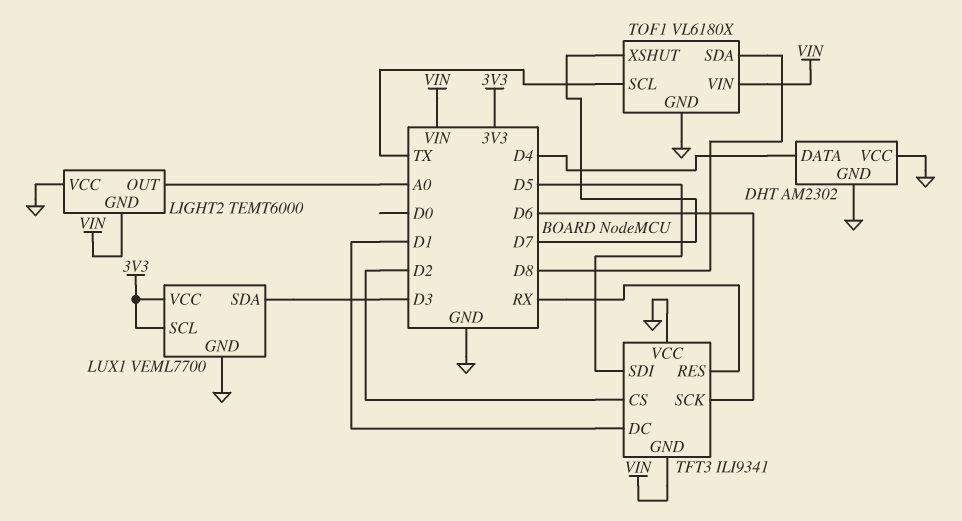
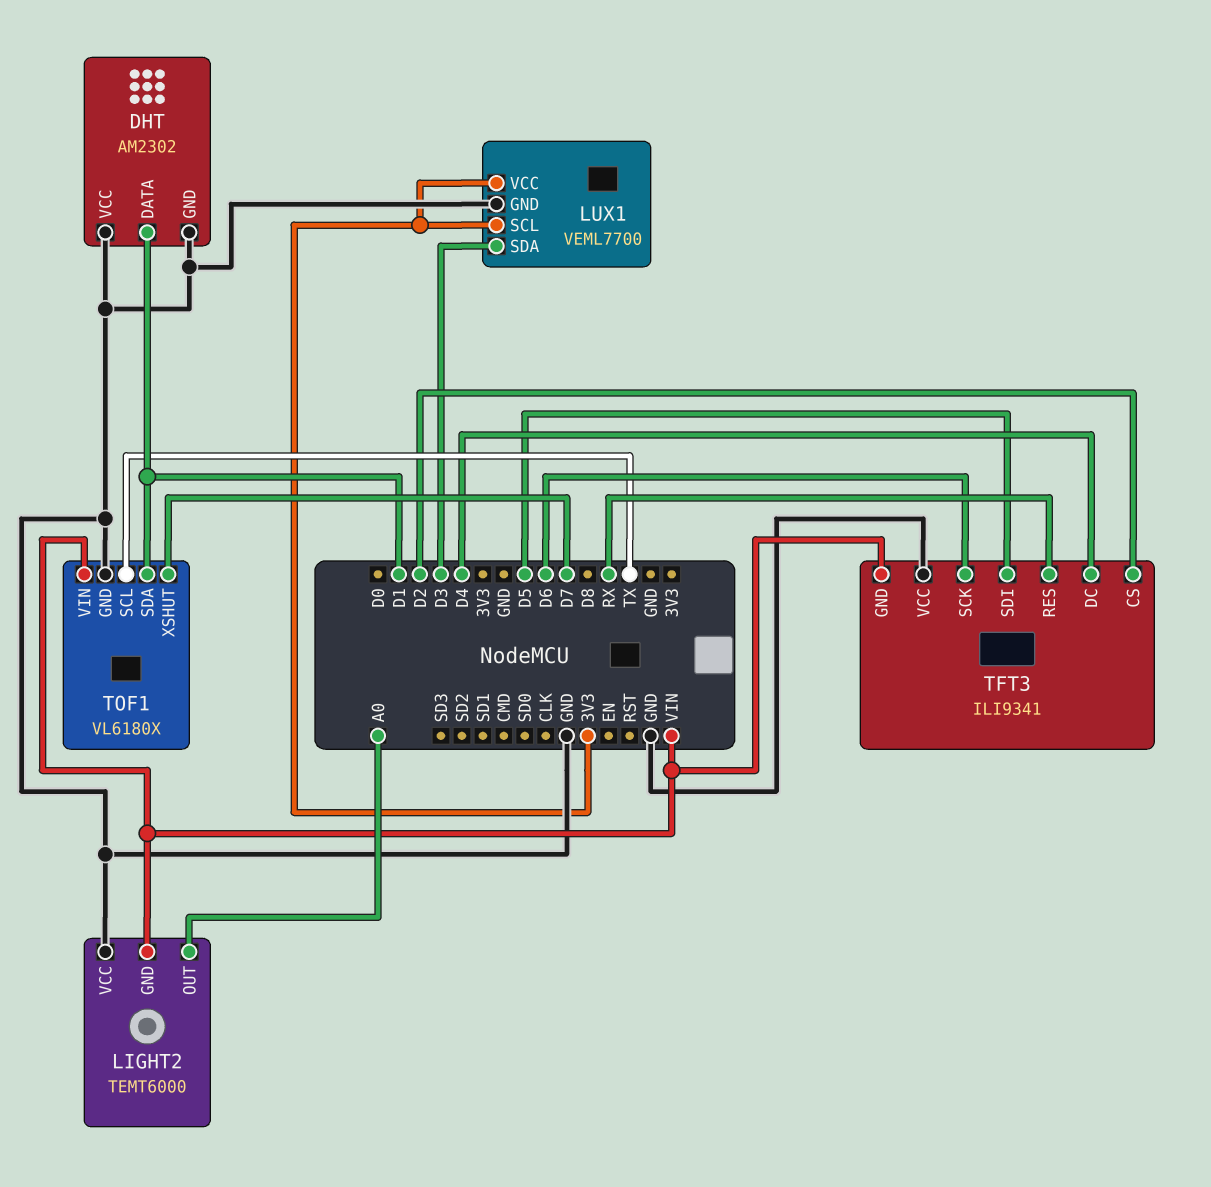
DHT pin DATA: D4 -> D1
TFT3 pin DC: D1 -> D4
TOF1 pin SDA: D8 -> D1

